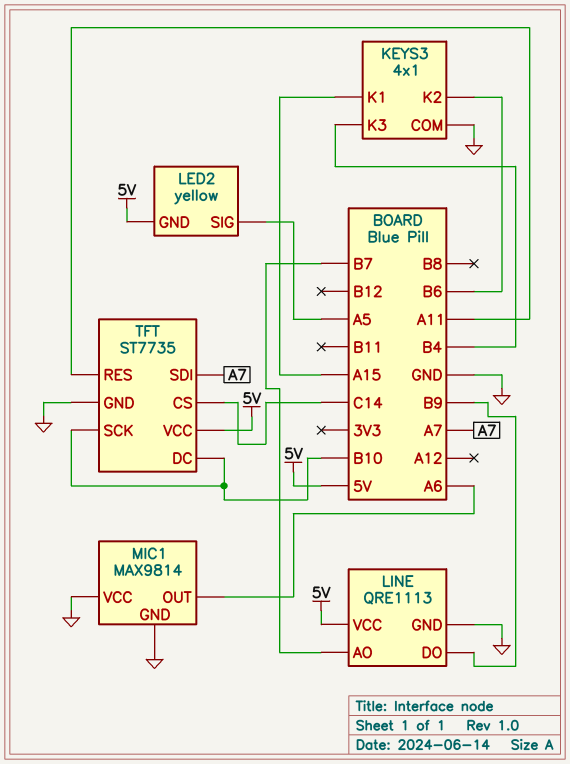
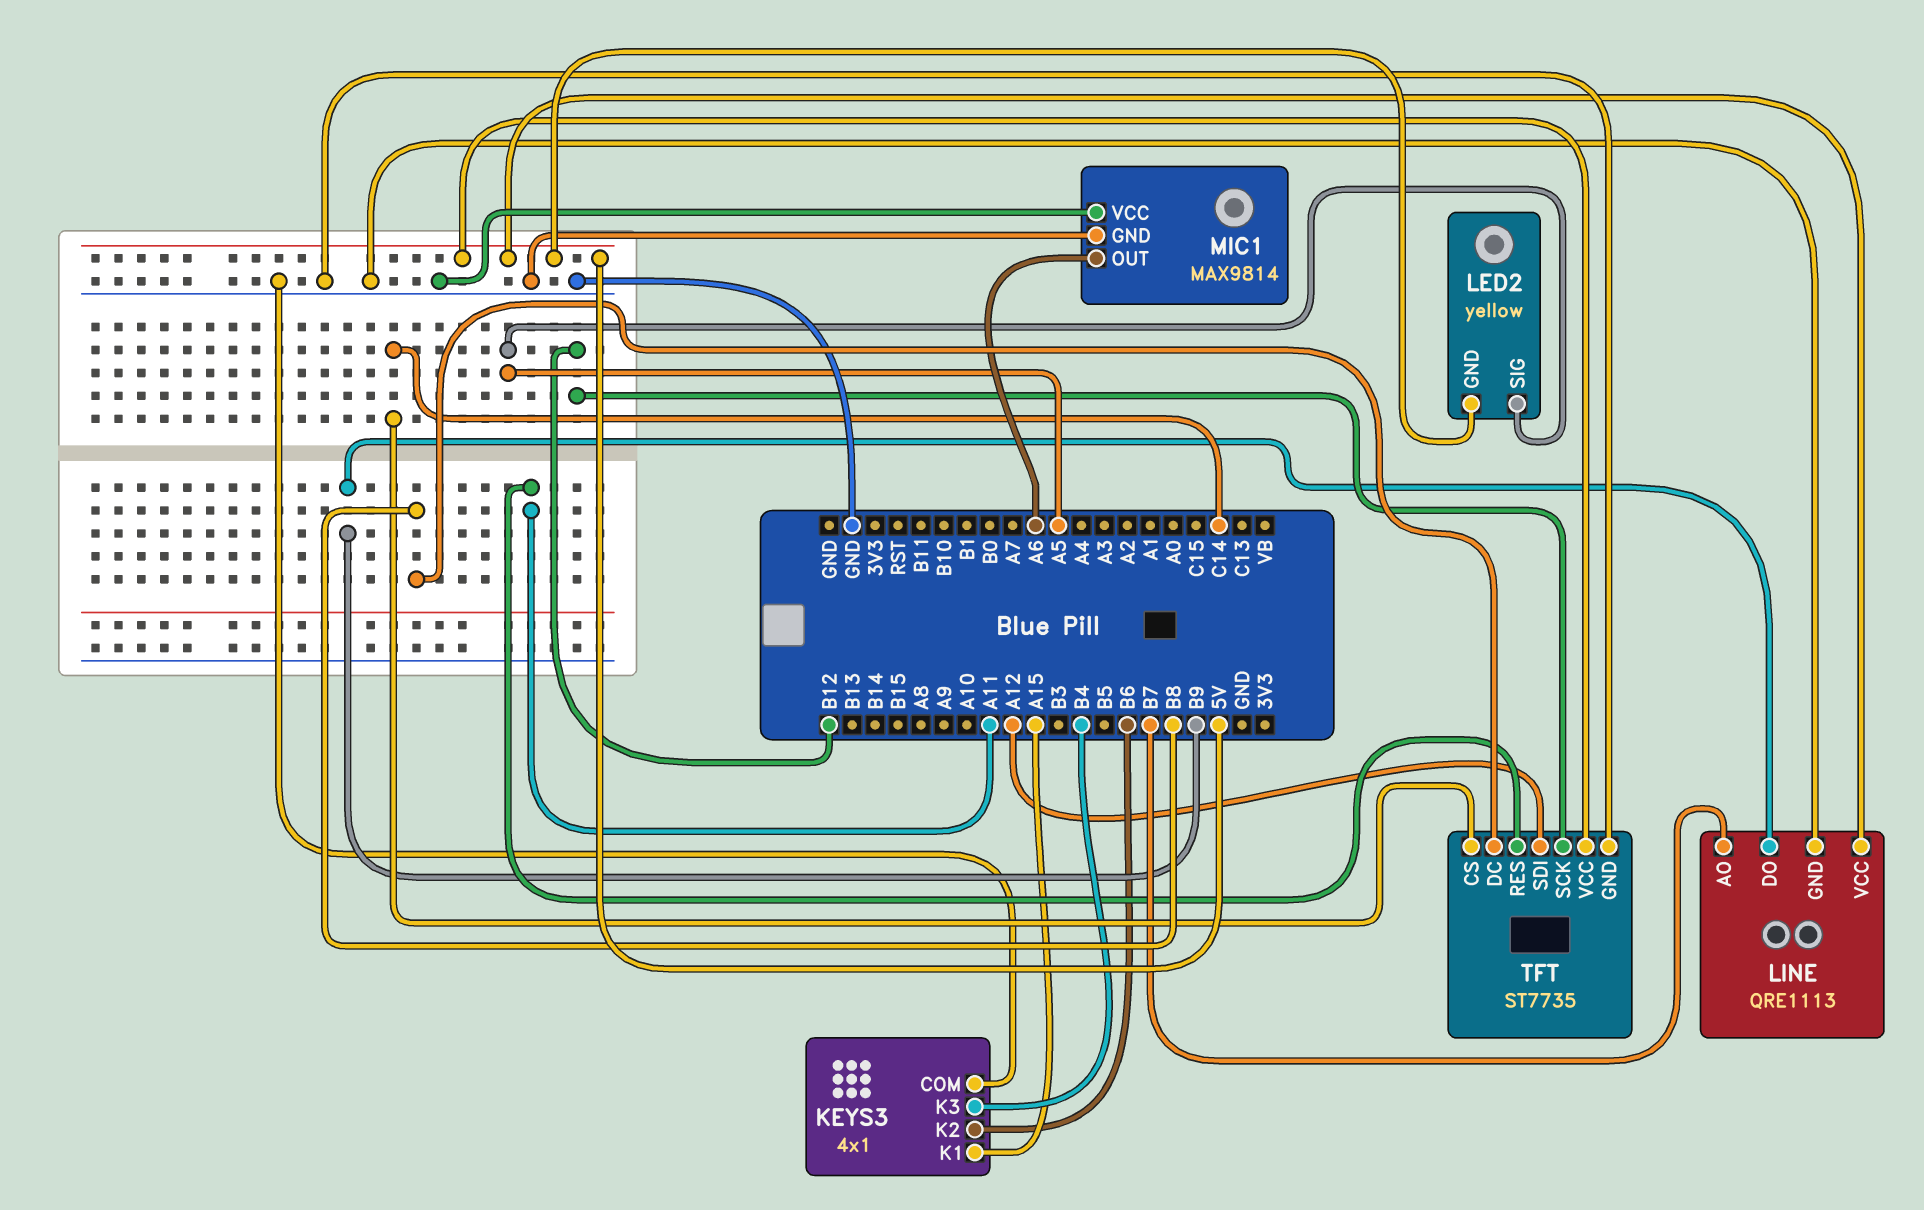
TFT pin DC: B10 -> B8
TFT pin SCK: B10 -> B12
TFT pin SDI: A7 -> A12

